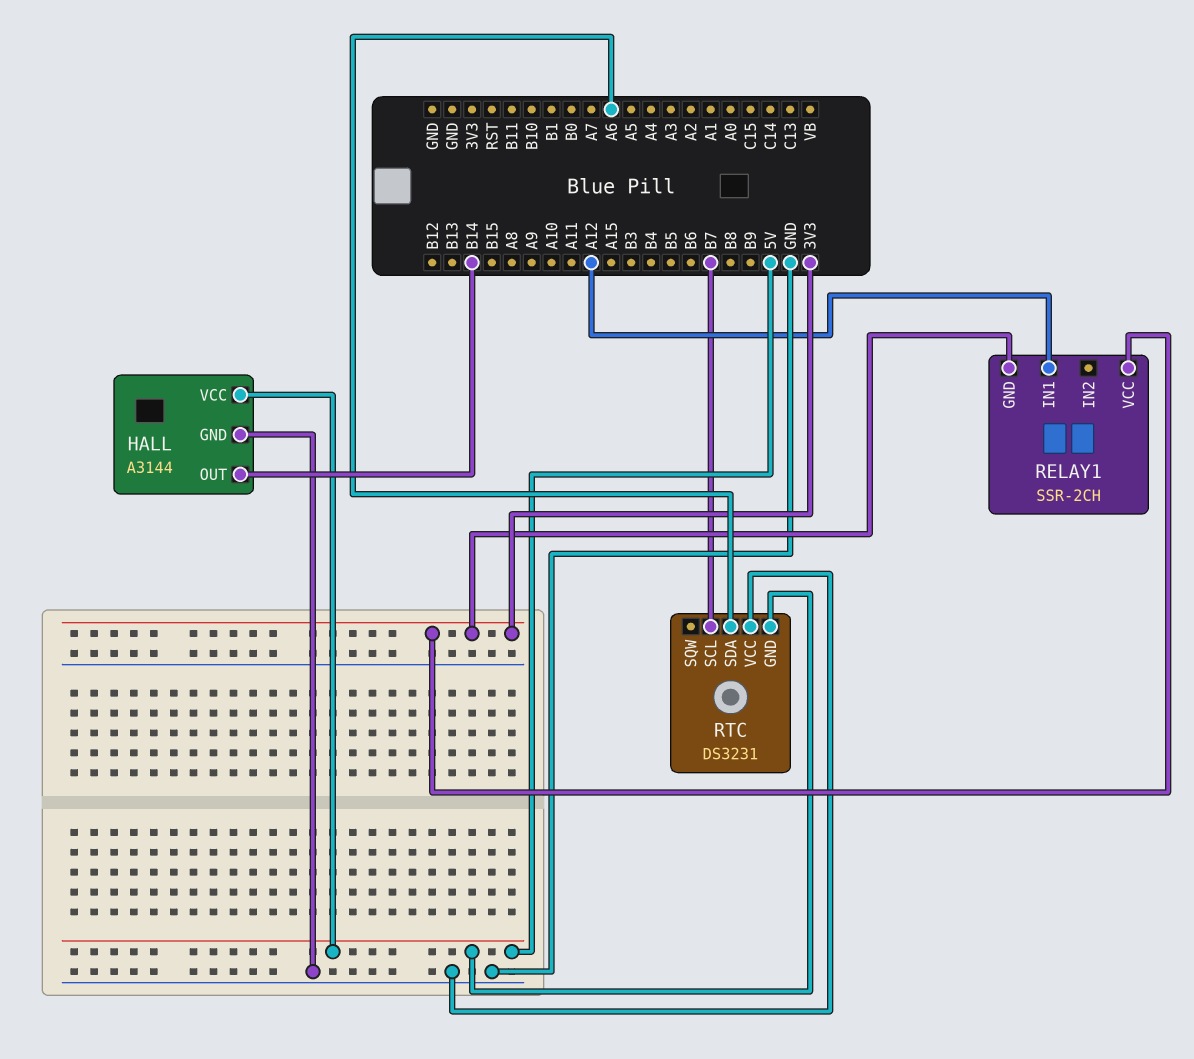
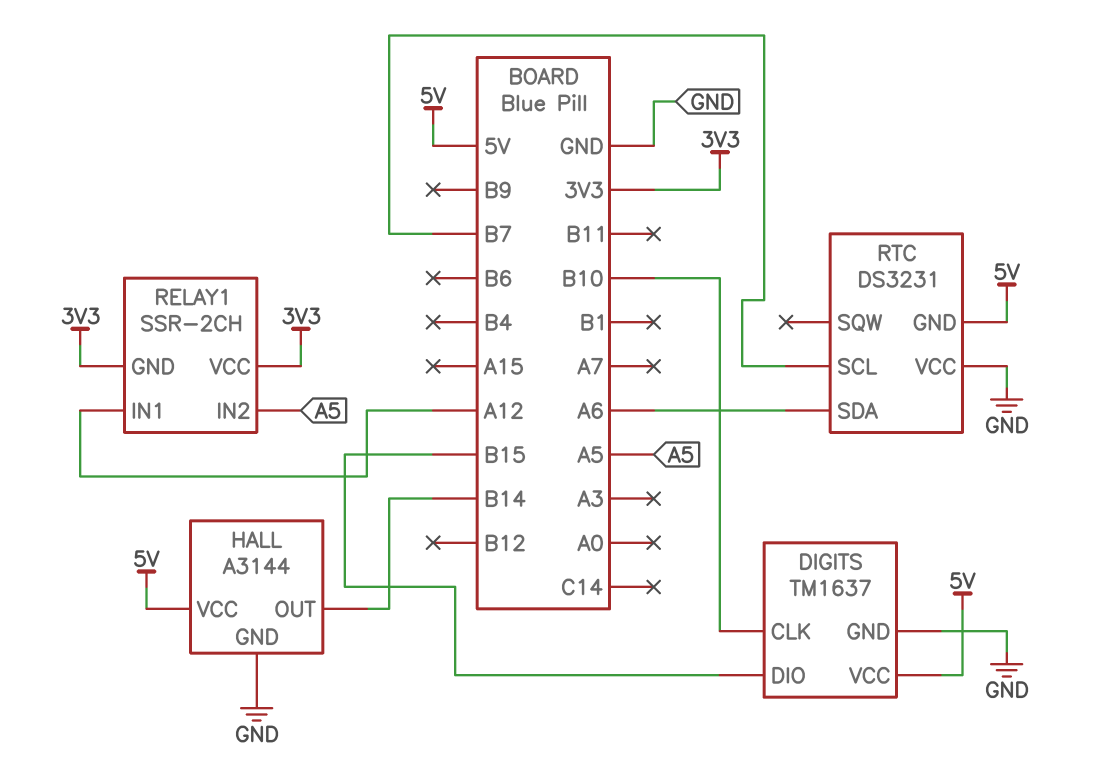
DIGITS: none -> TM1637
DIGITS pin CLK: none -> B10
DIGITS pin DIO: none -> B15
DIGITS pin GND: none -> GND
DIGITS pin VCC: none -> 5V
RELAY1 pin IN2: none -> A5

